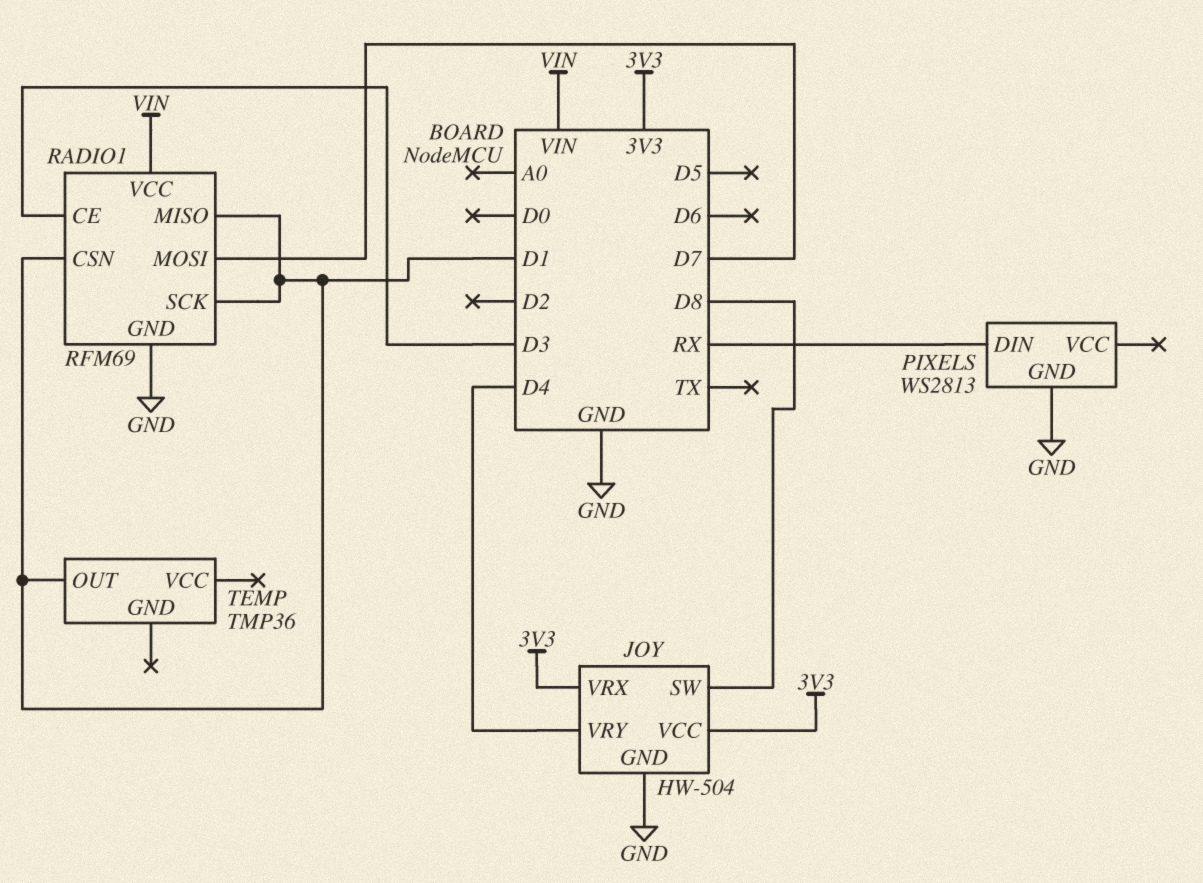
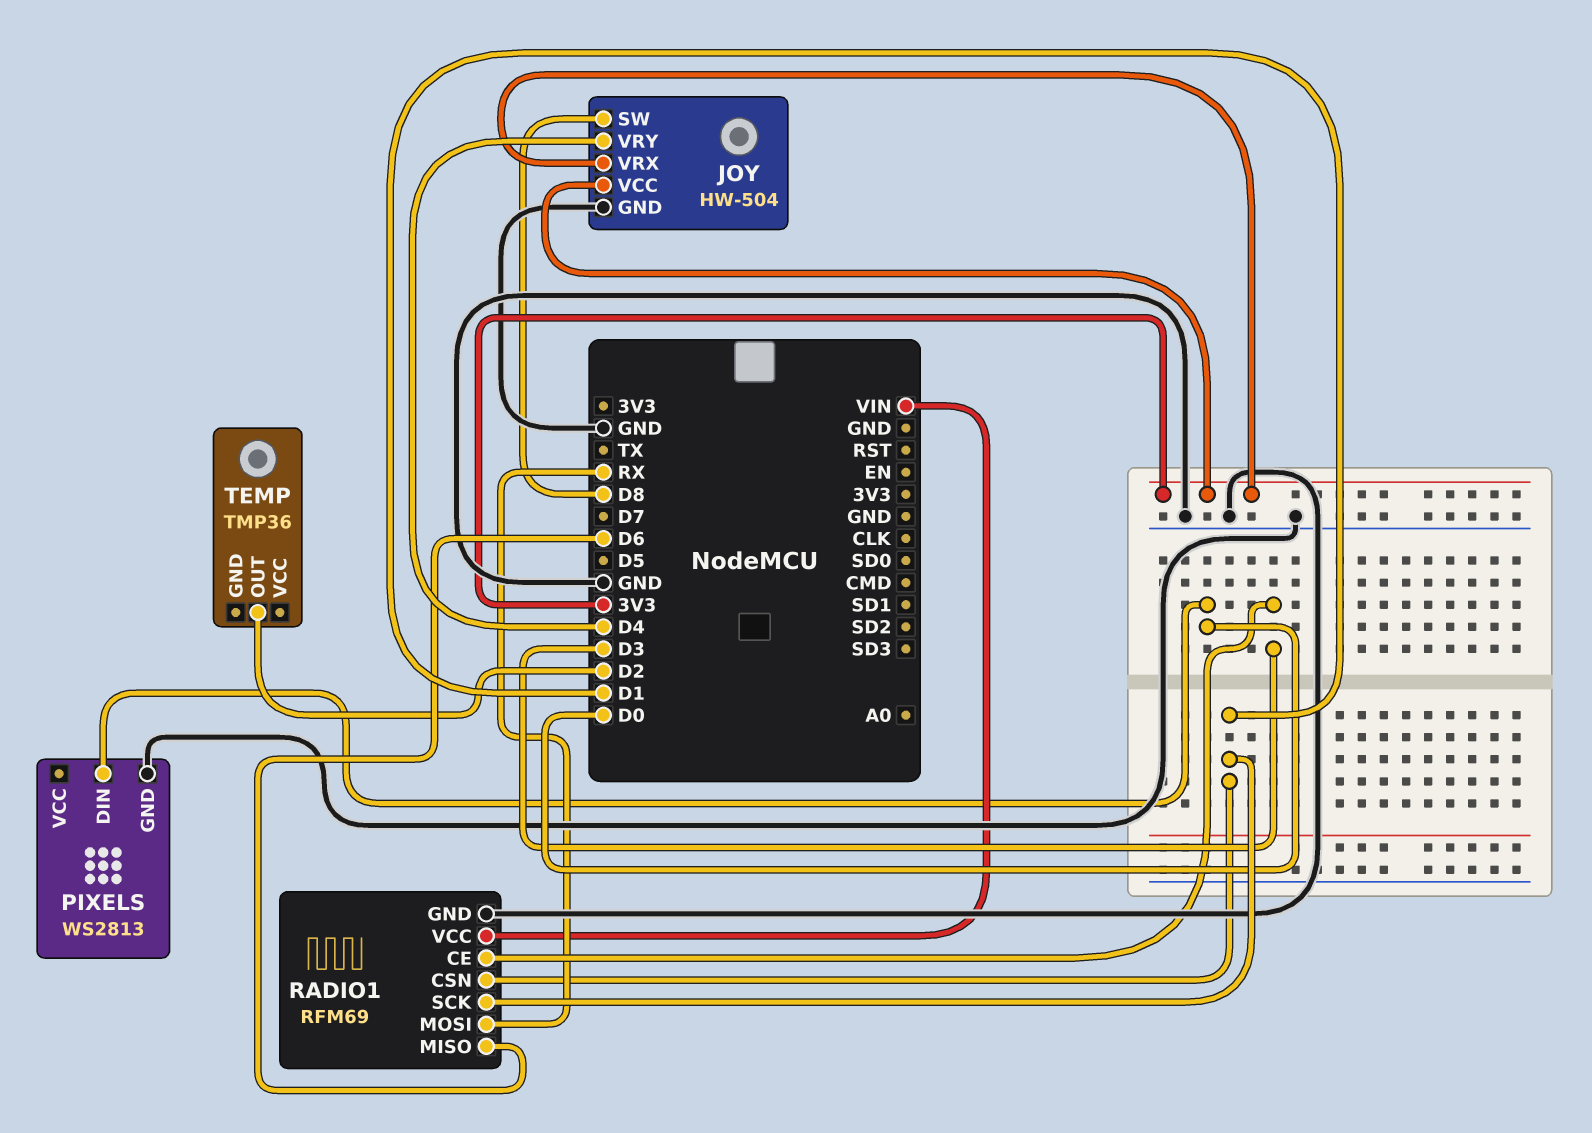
PIXELS pin DIN: RX -> D0
RADIO1 pin MISO: D1 -> D6
RADIO1 pin MOSI: D7 -> RX
TEMP pin OUT: D1 -> D2

